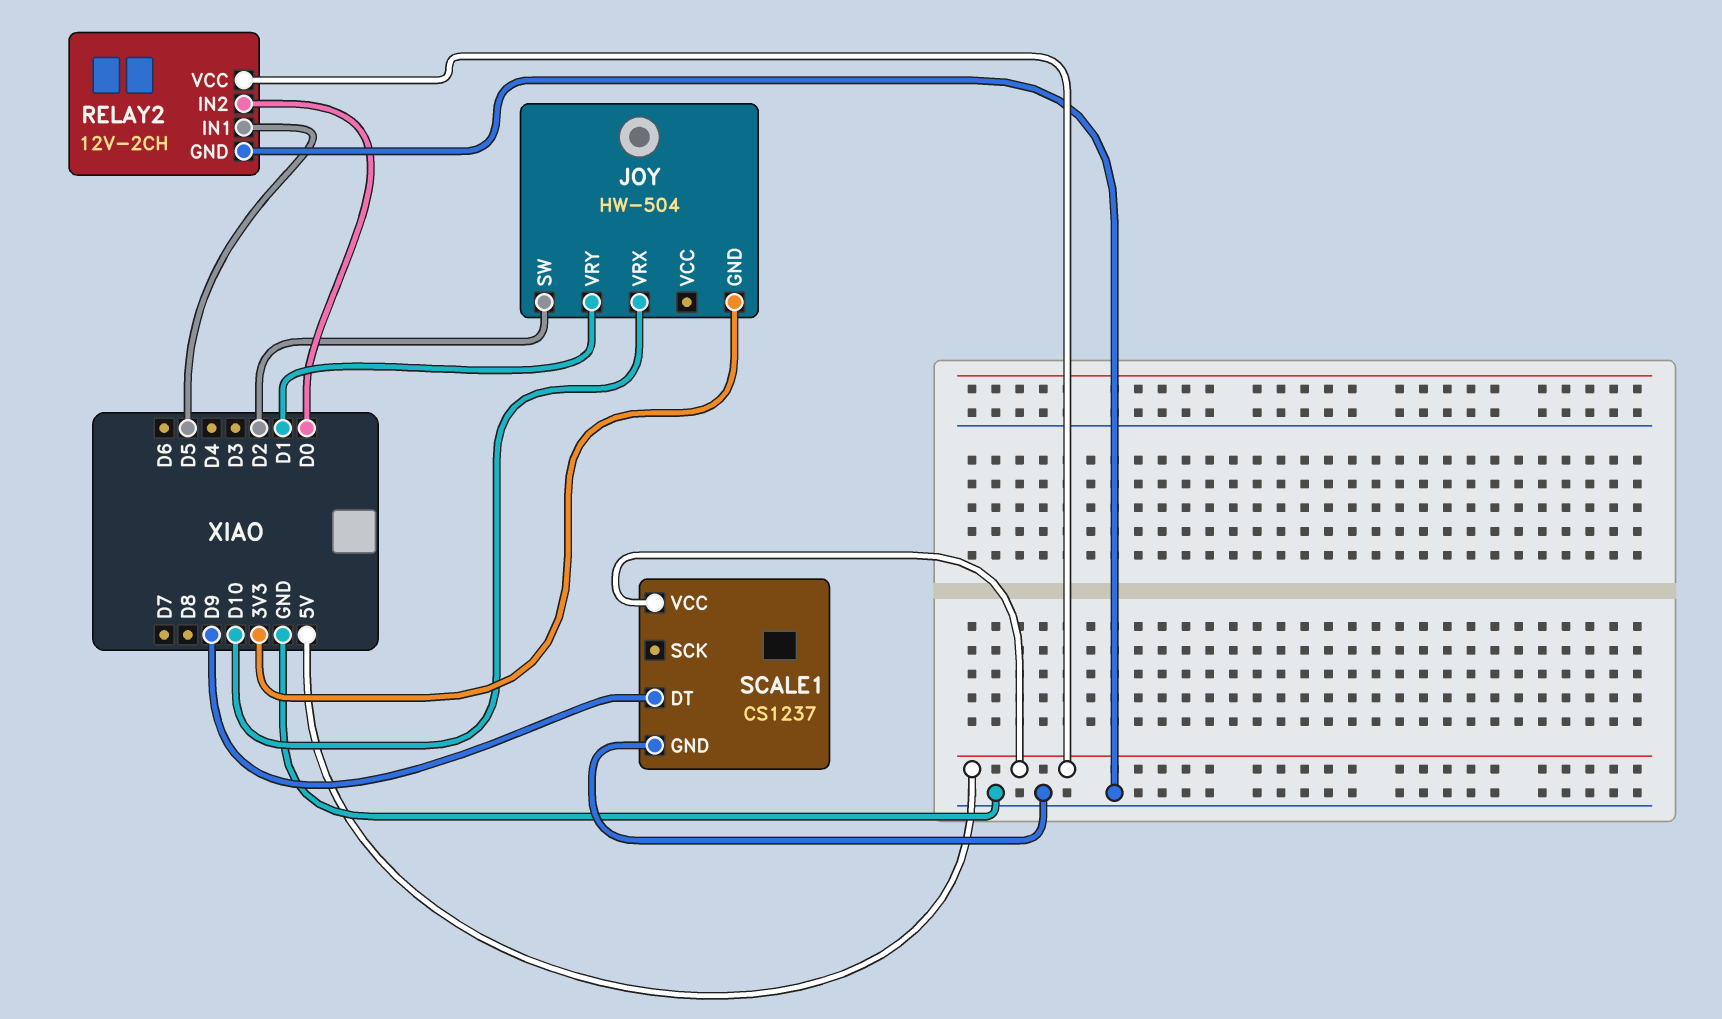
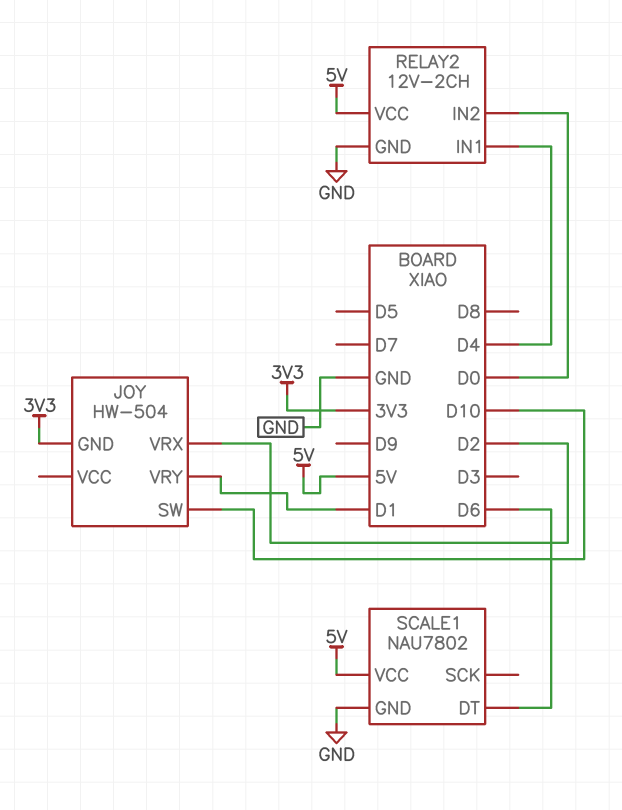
JOY pin SW: D2 -> D10
JOY pin VRX: D10 -> D2
RELAY2 pin IN1: D5 -> D4
SCALE1: CS1237 -> NAU7802
SCALE1 pin DT: D9 -> D6

